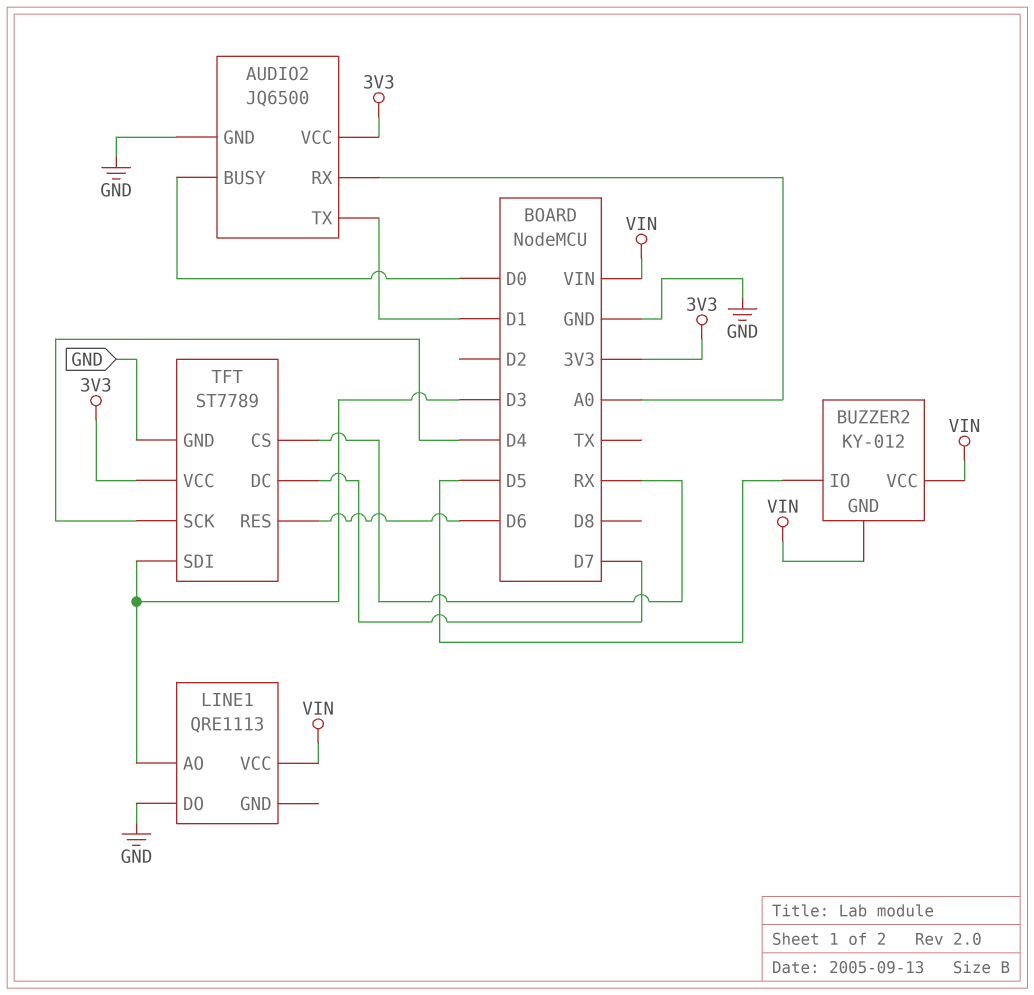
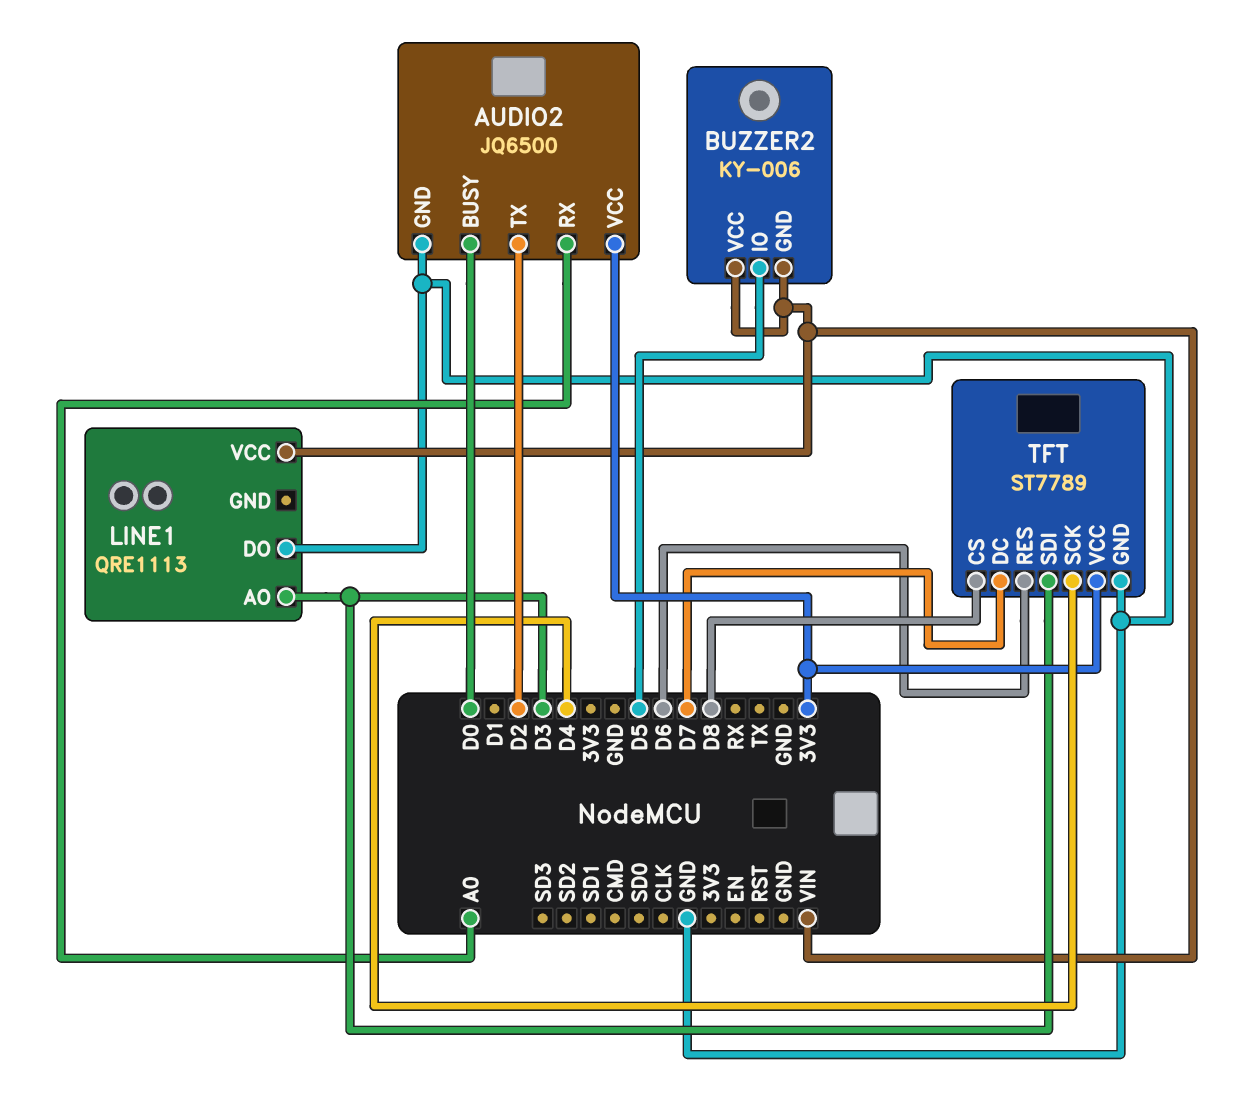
AUDIO2 pin TX: D1 -> D2
BUZZER2: KY-012 -> KY-006
TFT pin CS: RX -> D8

